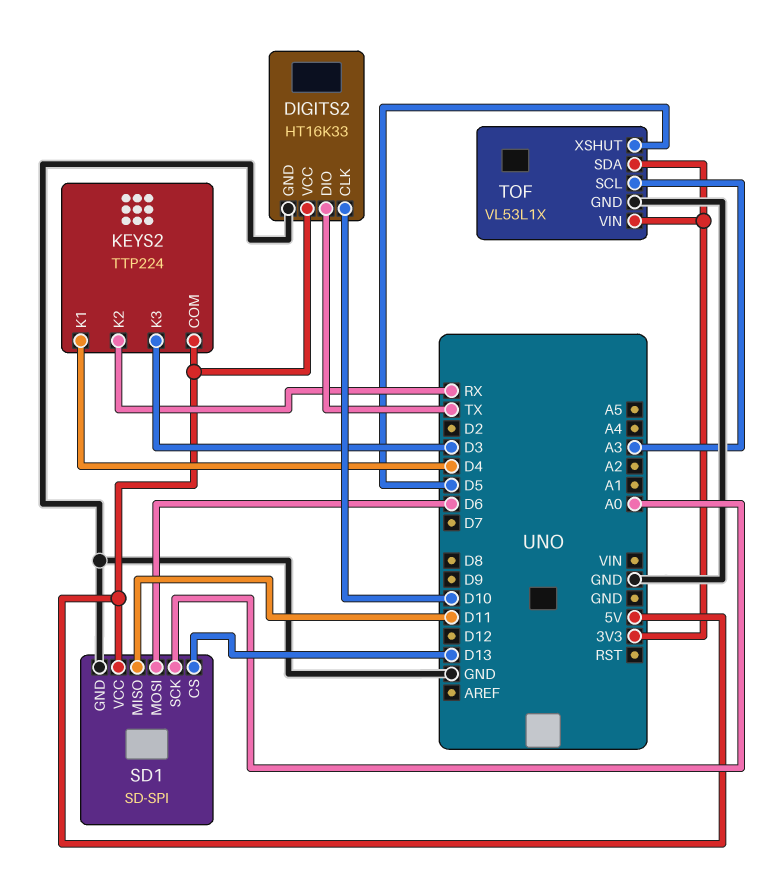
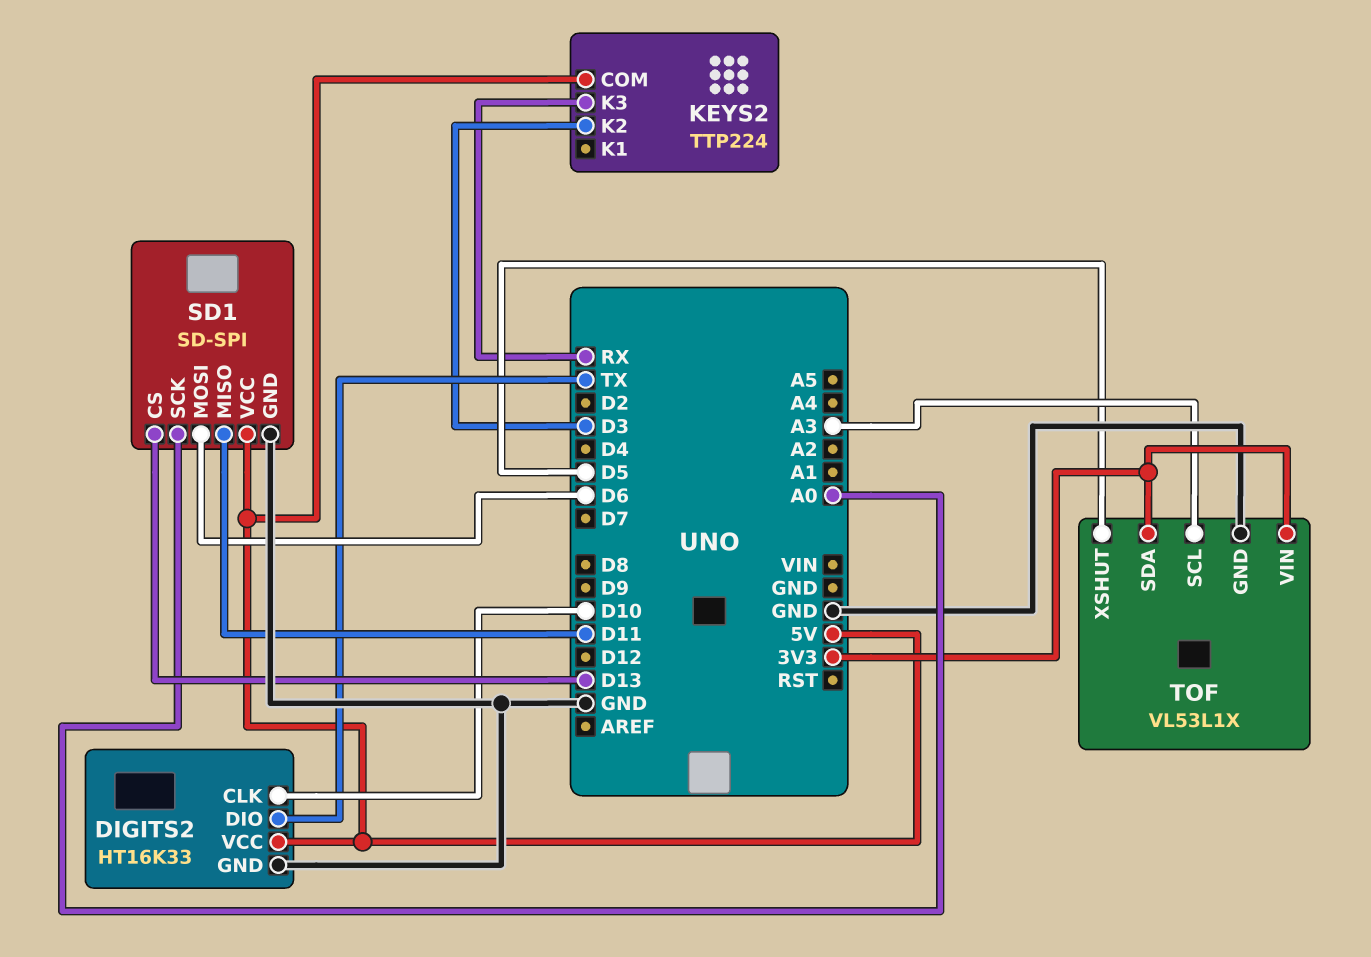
KEYS2 pin K1: D4 -> none
KEYS2 pin K2: RX -> D3
KEYS2 pin K3: D3 -> RX

